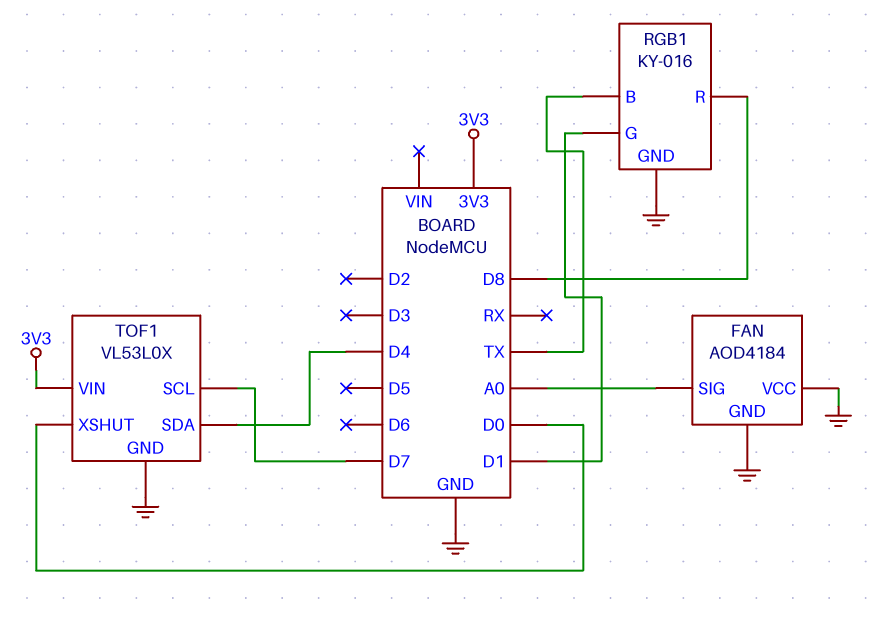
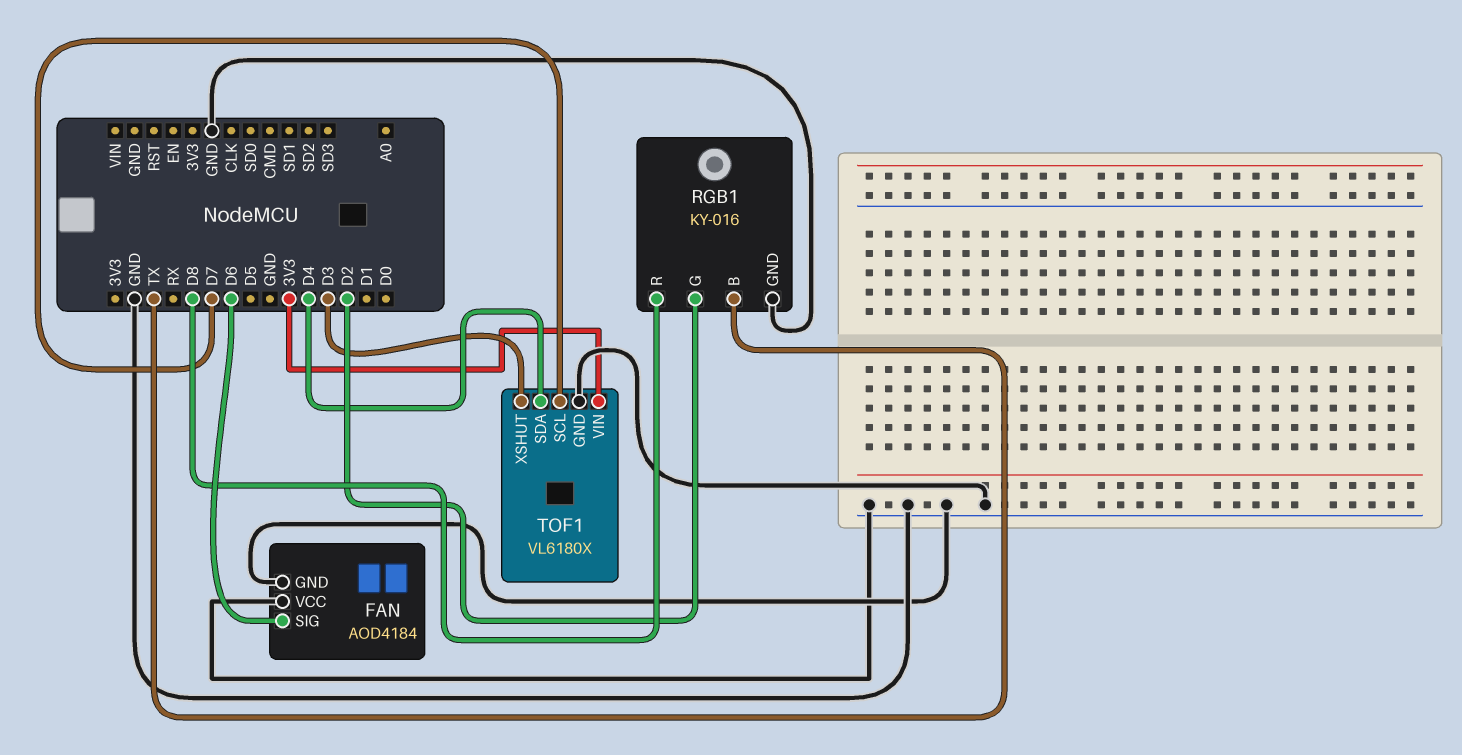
FAN pin SIG: A0 -> D6
RGB1 pin G: D1 -> D2
TOF1: VL53L0X -> VL6180X
TOF1 pin XSHUT: D0 -> D3

